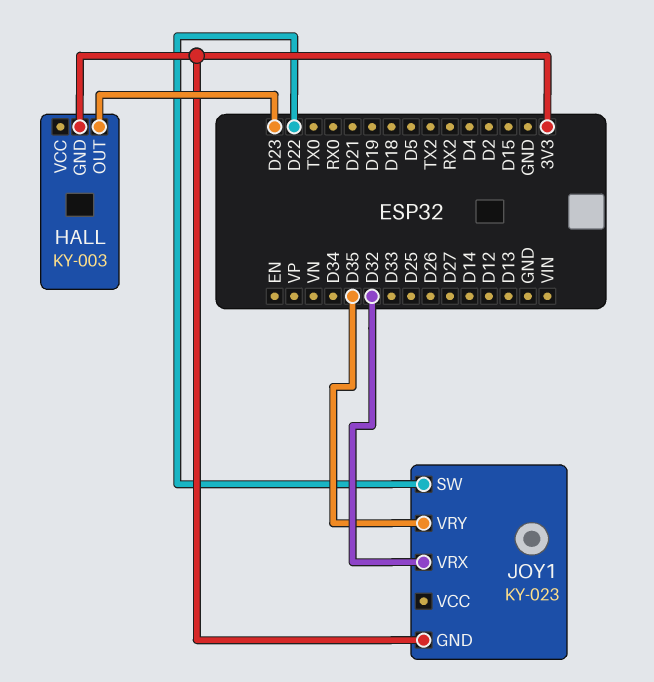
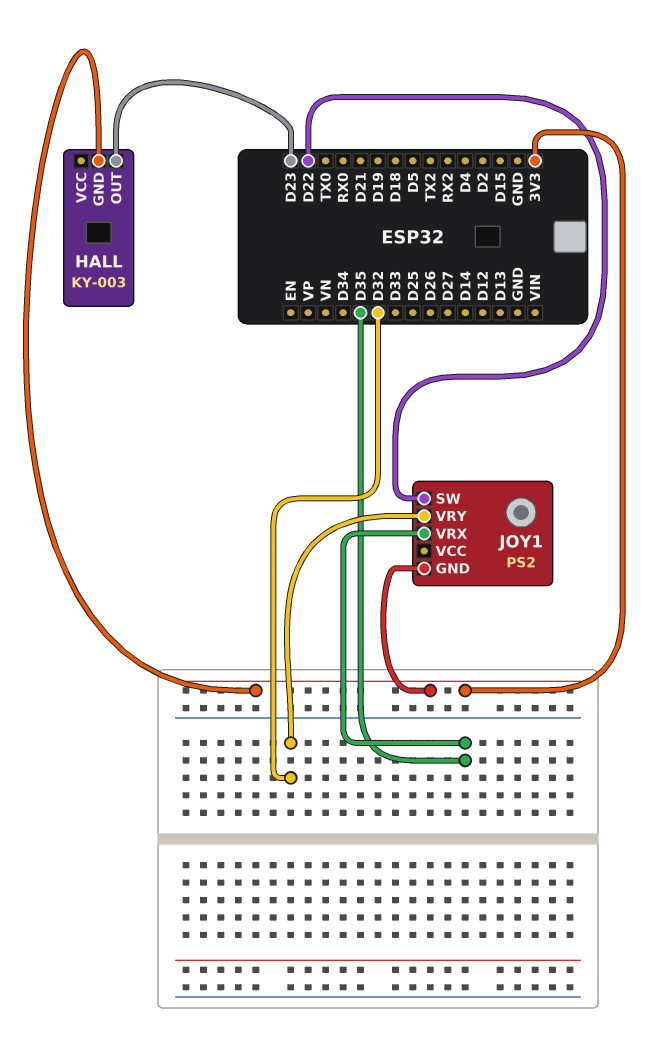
JOY1: KY-023 -> PS2
JOY1 pin VRX: D32 -> D35
JOY1 pin VRY: D35 -> D32

